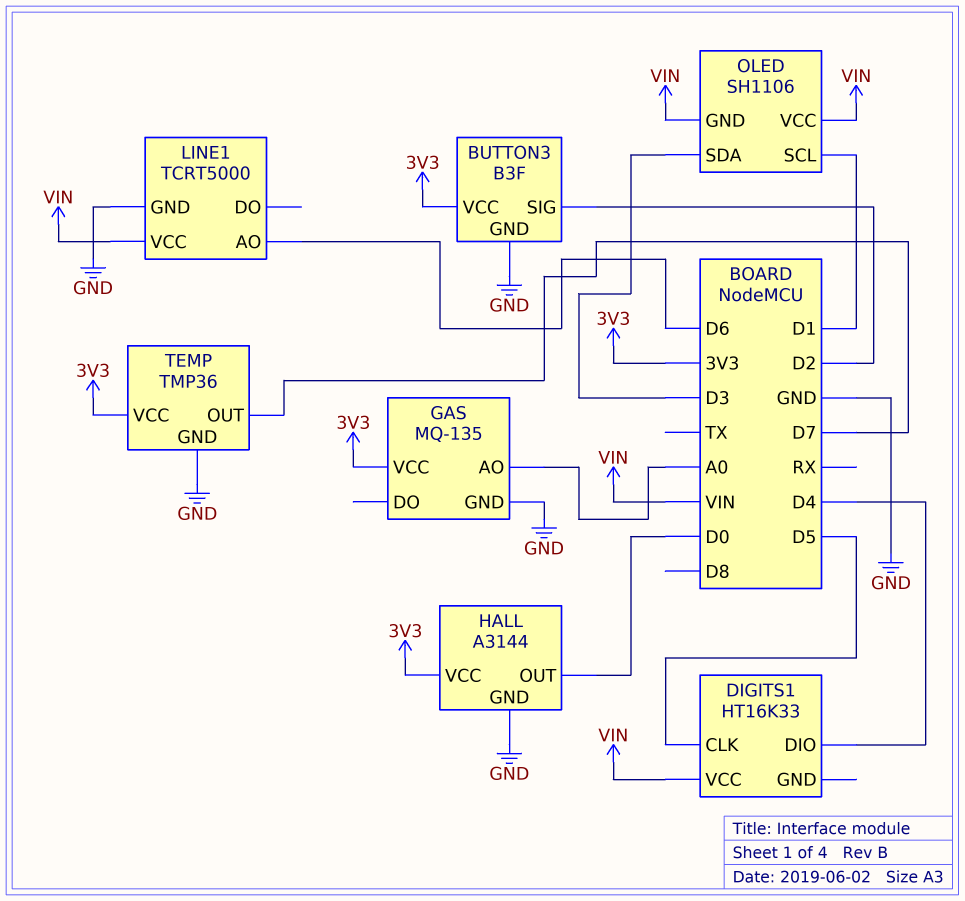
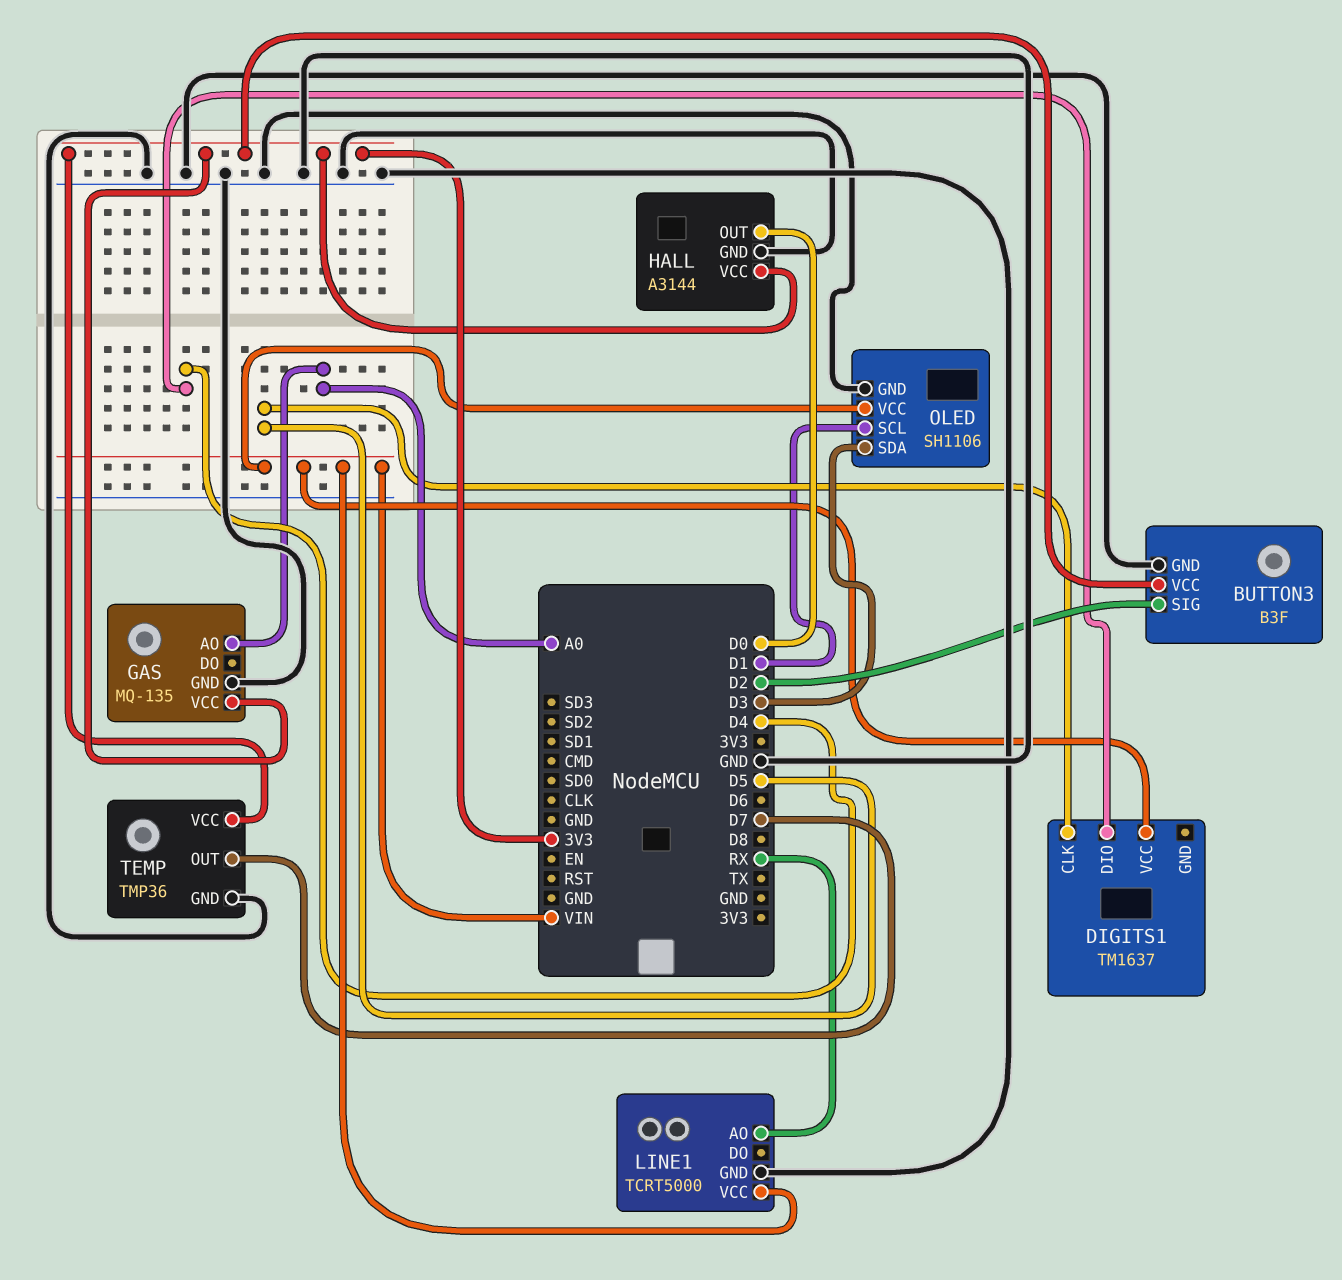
DIGITS1: HT16K33 -> TM1637
LINE1 pin AO: D6 -> RX
OLED pin GND: VIN -> GND

